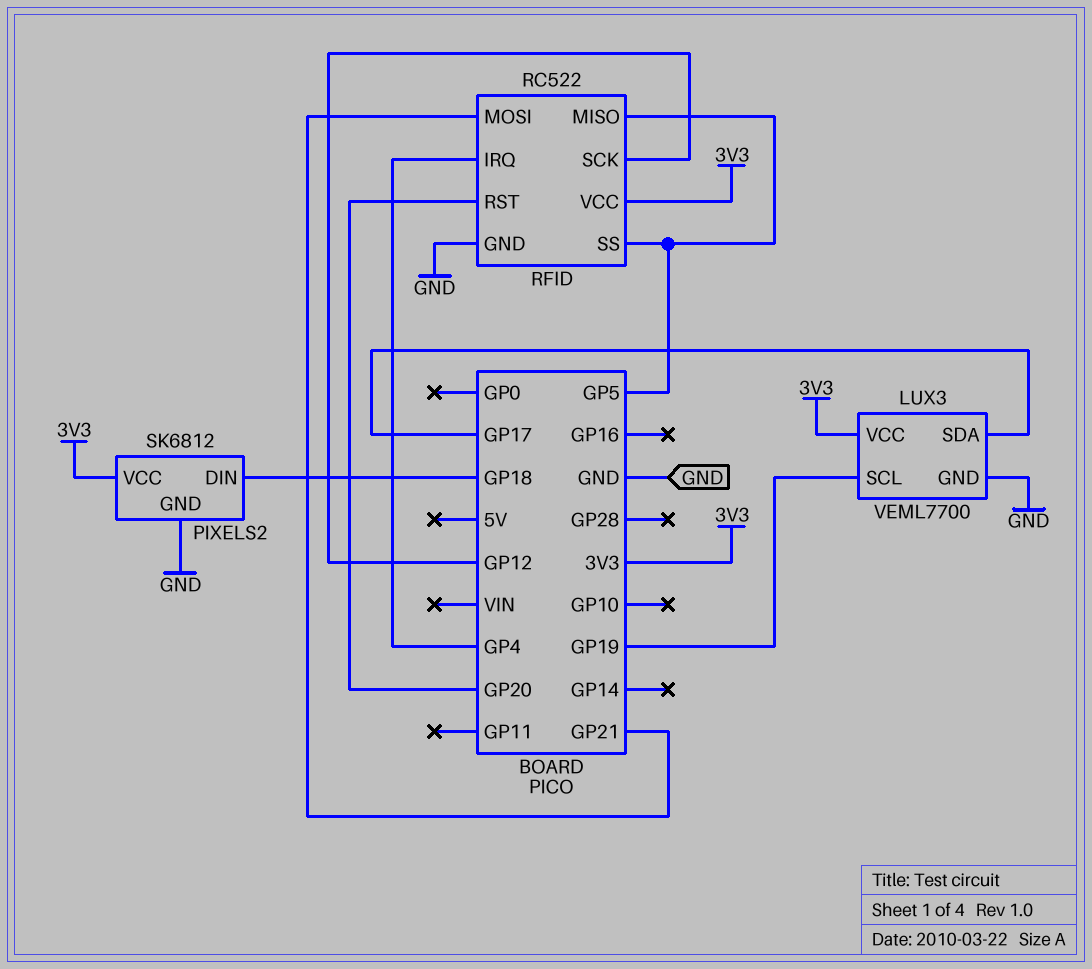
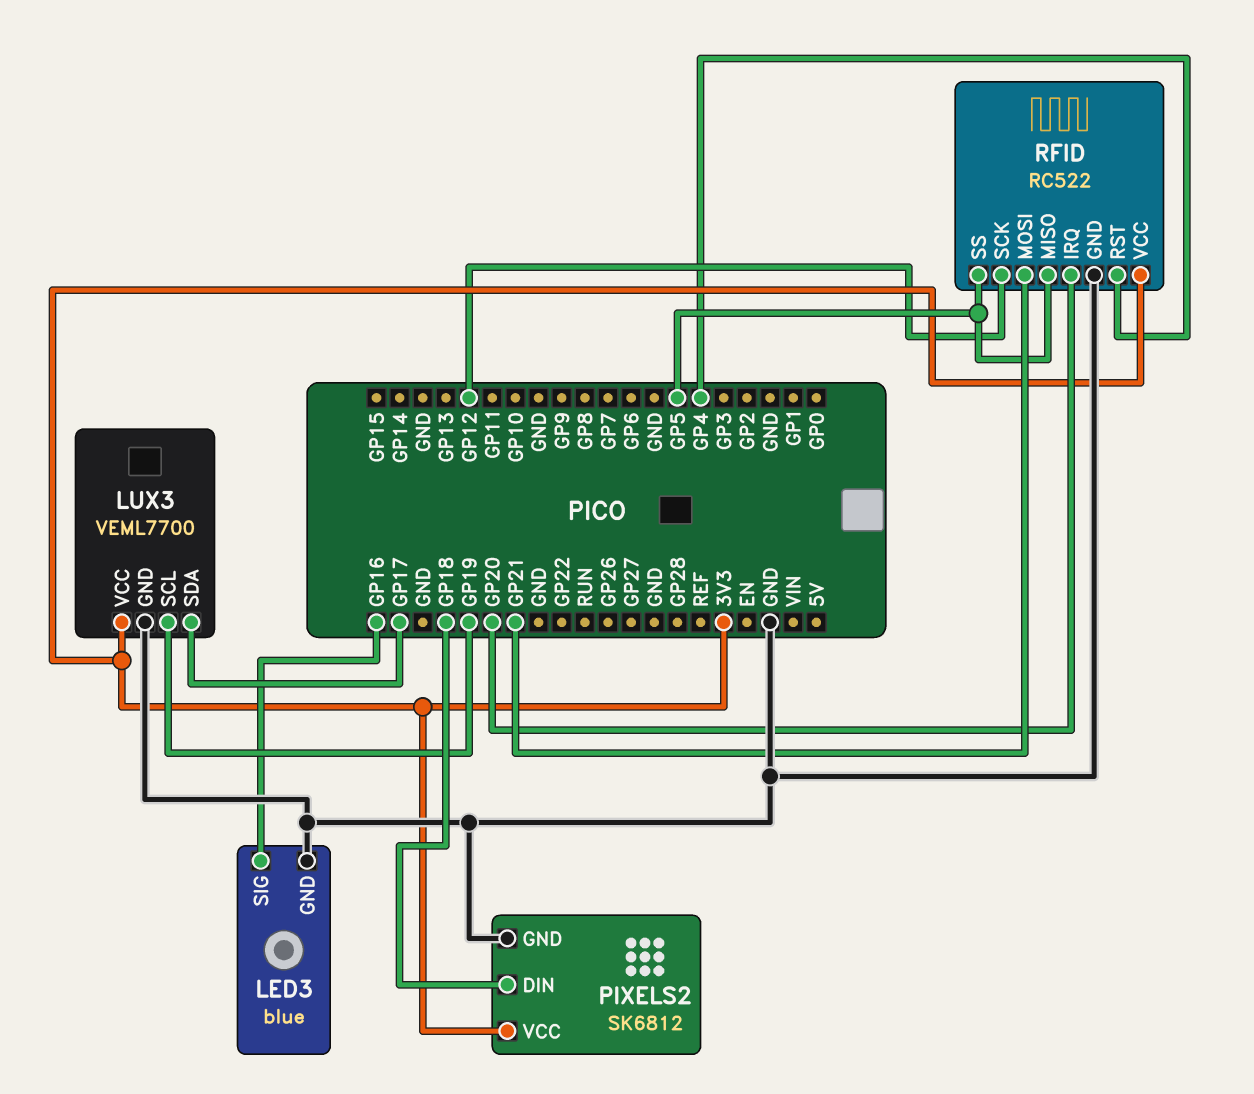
LED3: none -> blue
LED3 pin GND: none -> GND
LED3 pin SIG: none -> GP16
RFID pin IRQ: GP4 -> GP20
RFID pin RST: GP20 -> GP4

